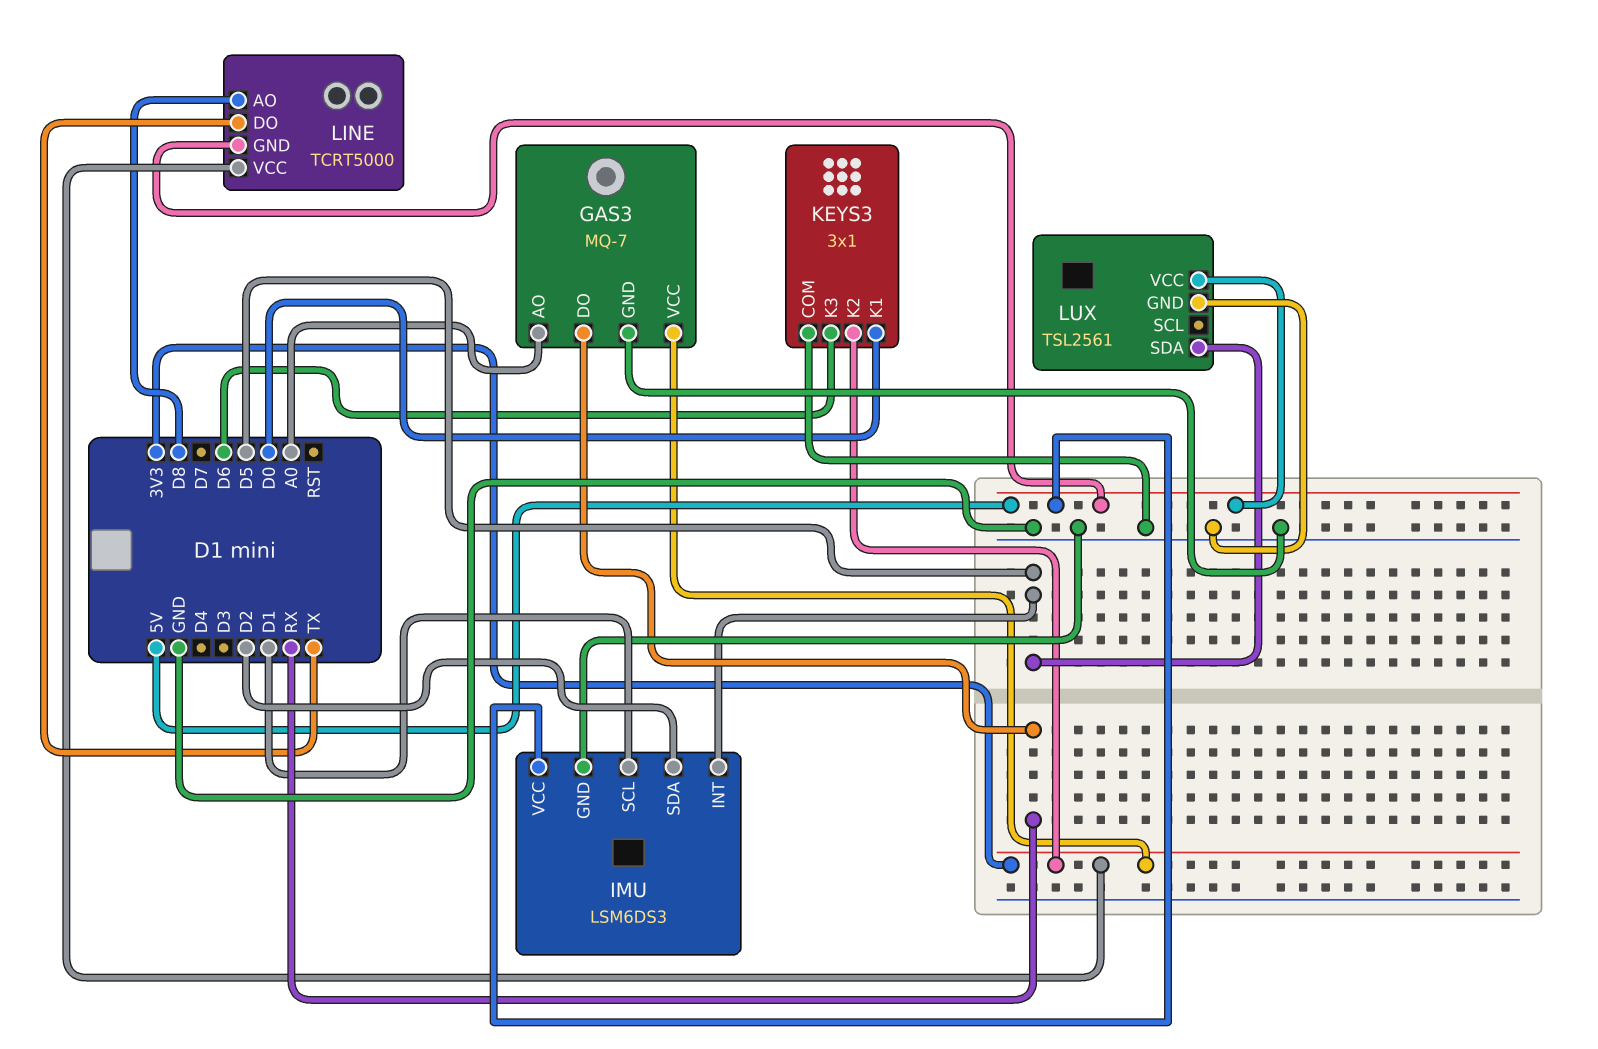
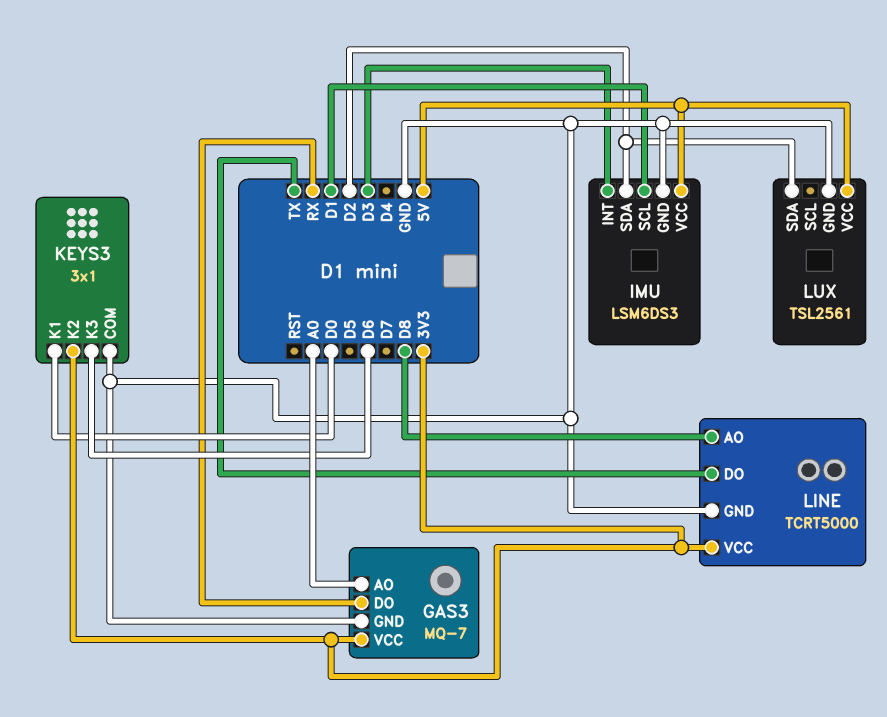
IMU pin INT: D5 -> D3
LINE pin GND: 5V -> GND
LUX pin SDA: D5 -> D2

